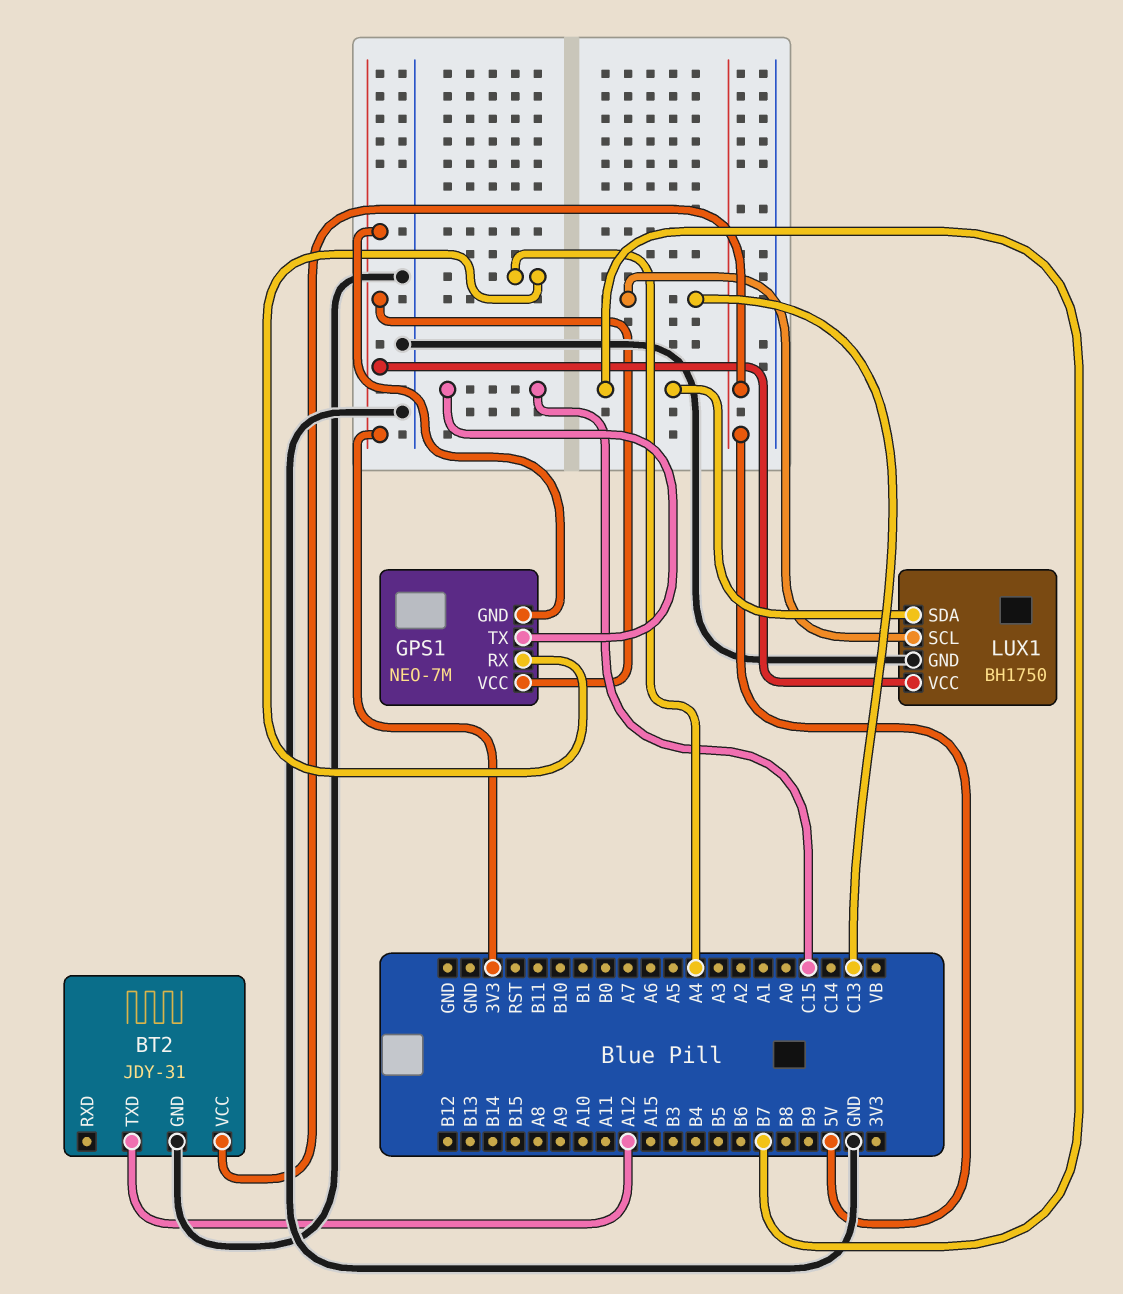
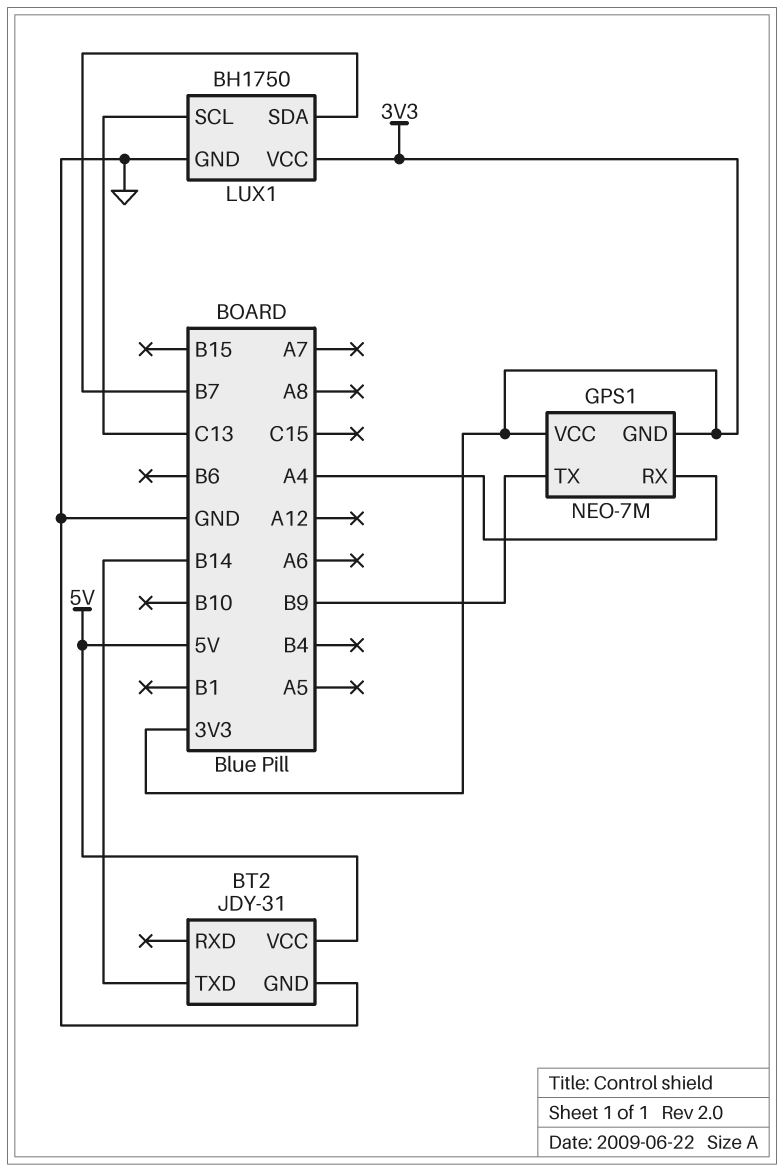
BT2 pin TXD: A12 -> B14
GPS1 pin TX: C15 -> B9

